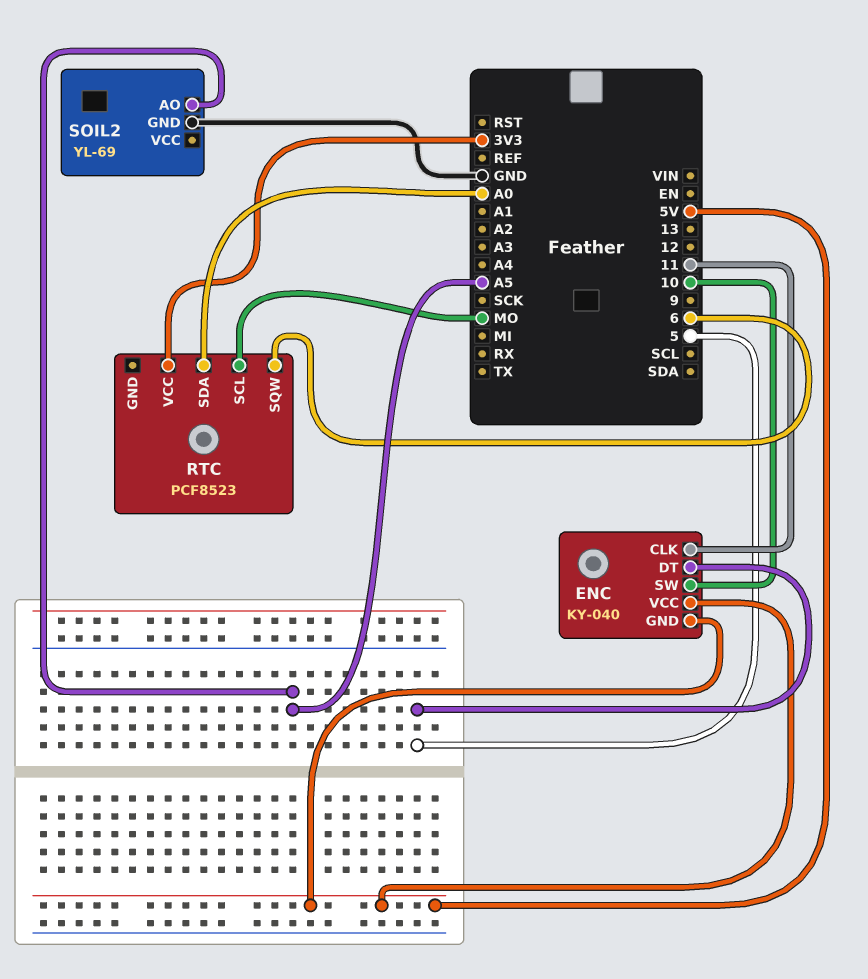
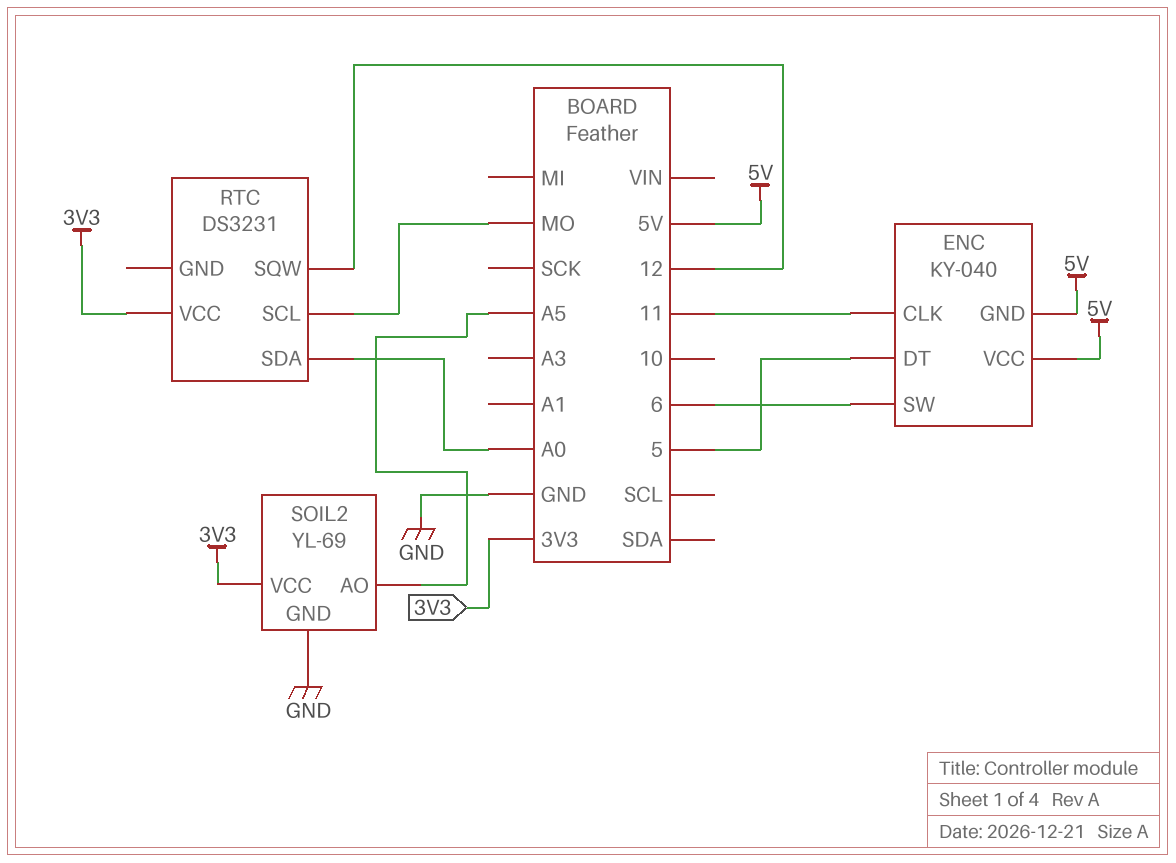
ENC pin SW: 10 -> 6
RTC: PCF8523 -> DS3231
RTC pin SQW: 6 -> 12
SOIL2 pin VCC: none -> 3V3

